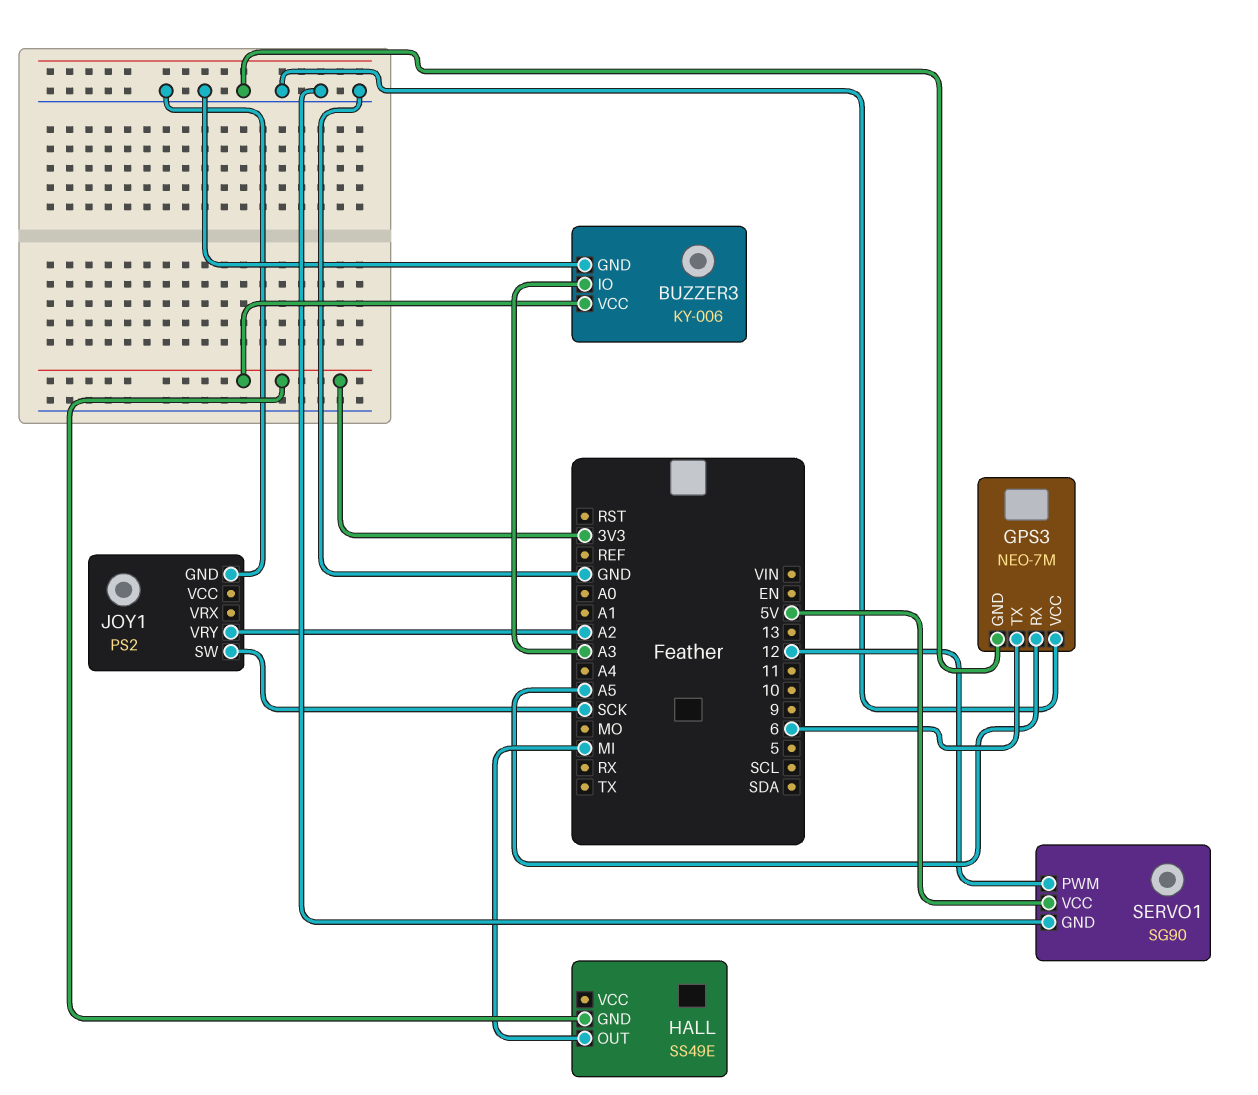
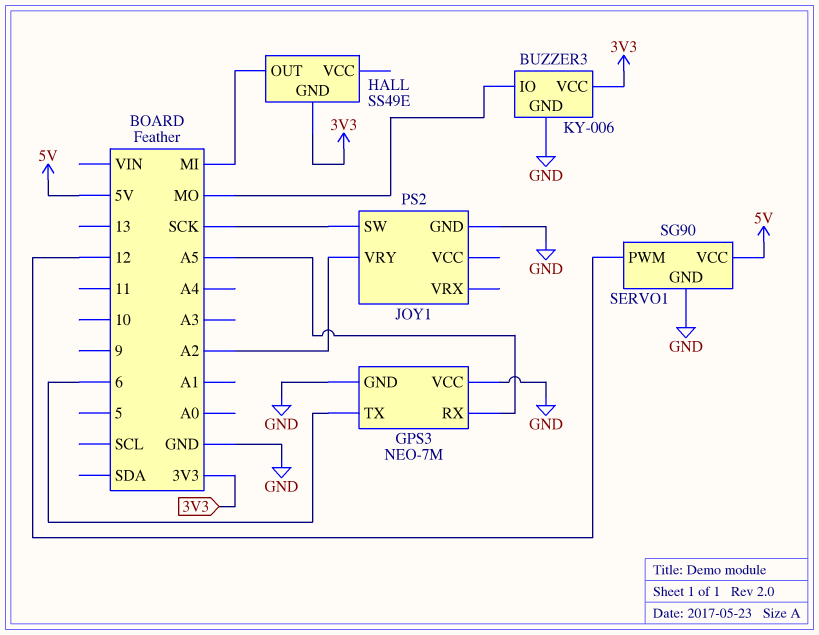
BUZZER3 pin IO: A3 -> MO

